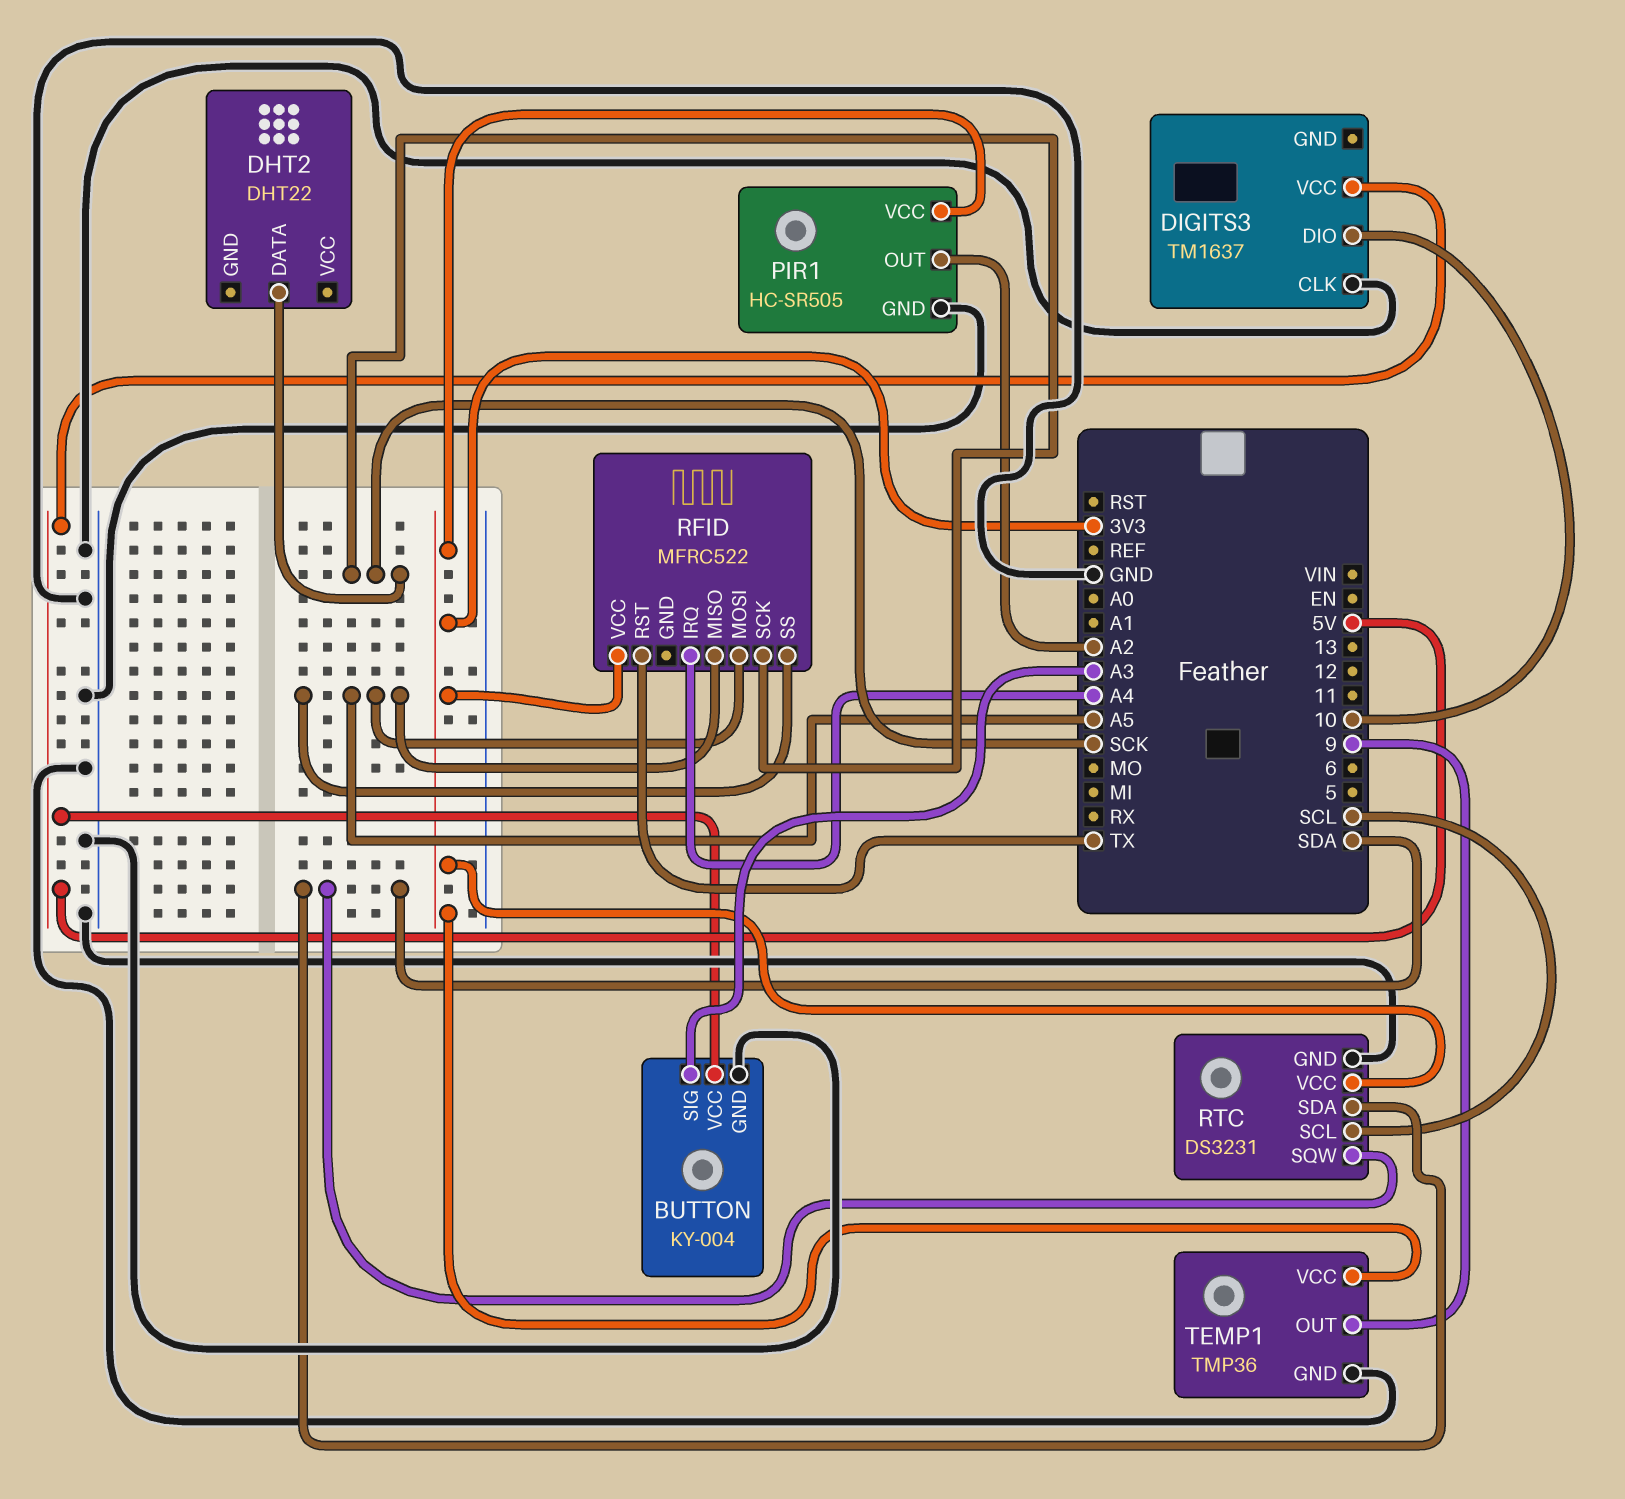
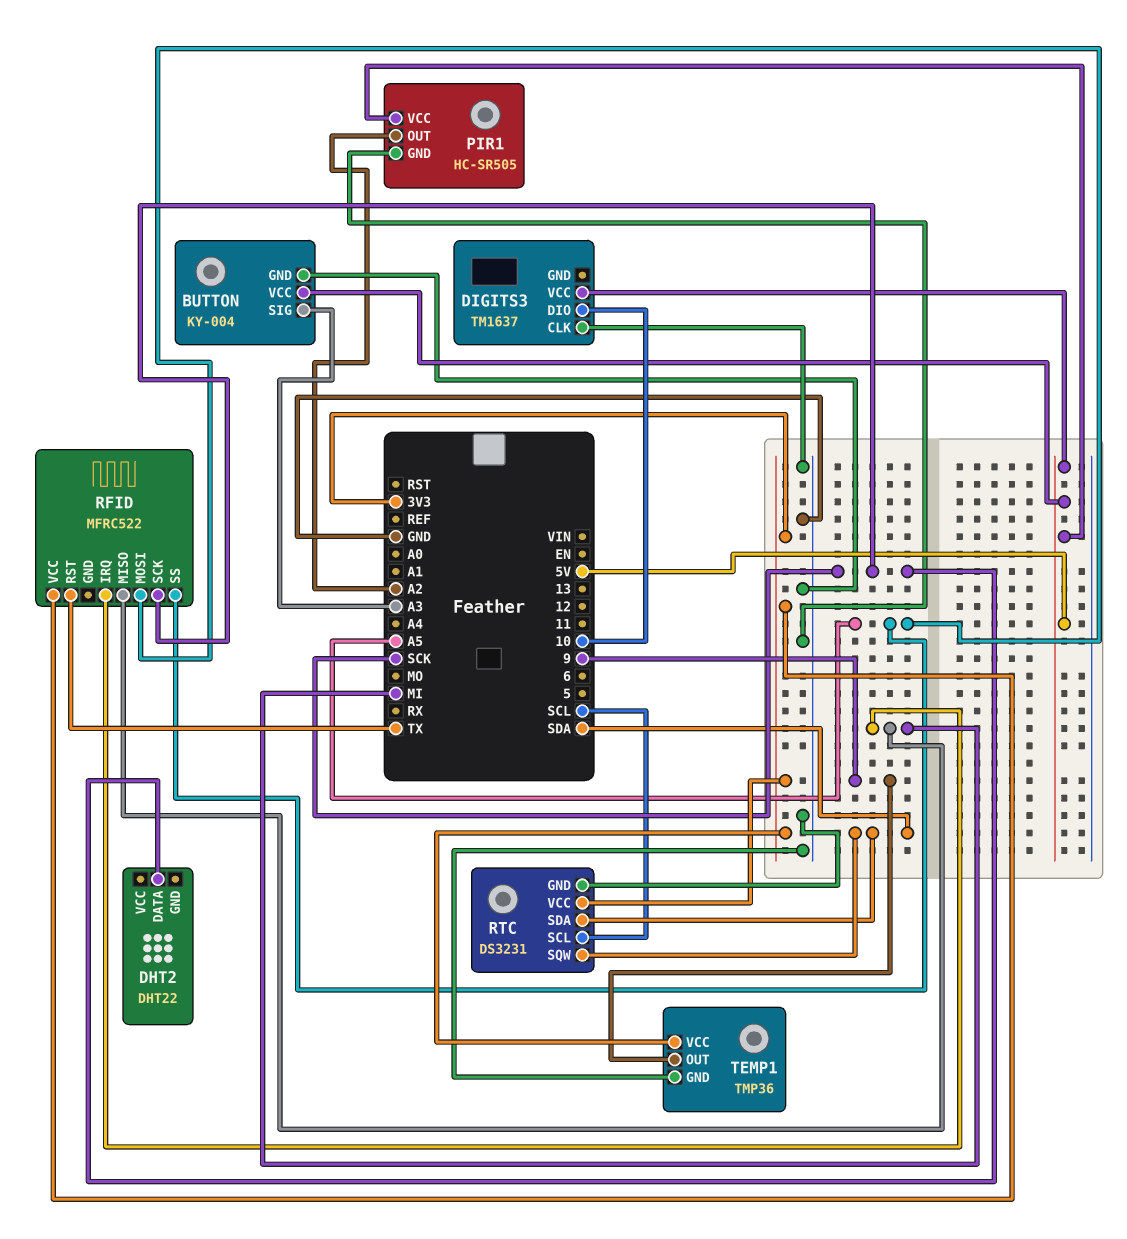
PIR1 pin VCC: 3V3 -> 5V
RFID pin IRQ: A4 -> MI
RFID pin MISO: A5 -> MI

